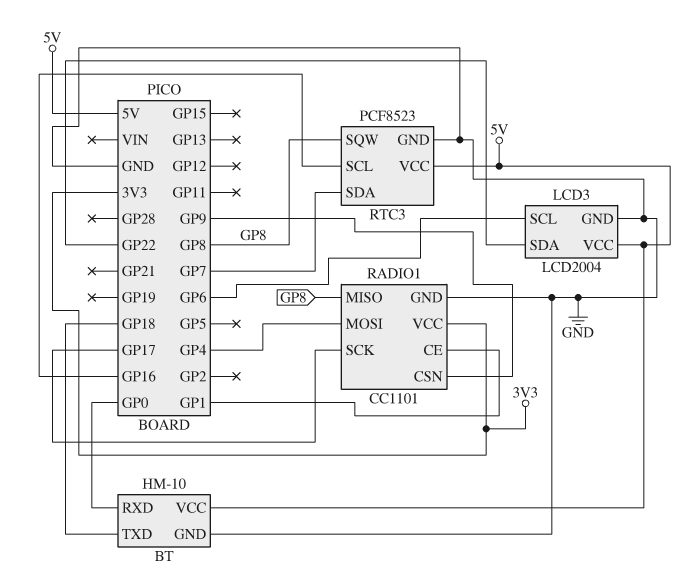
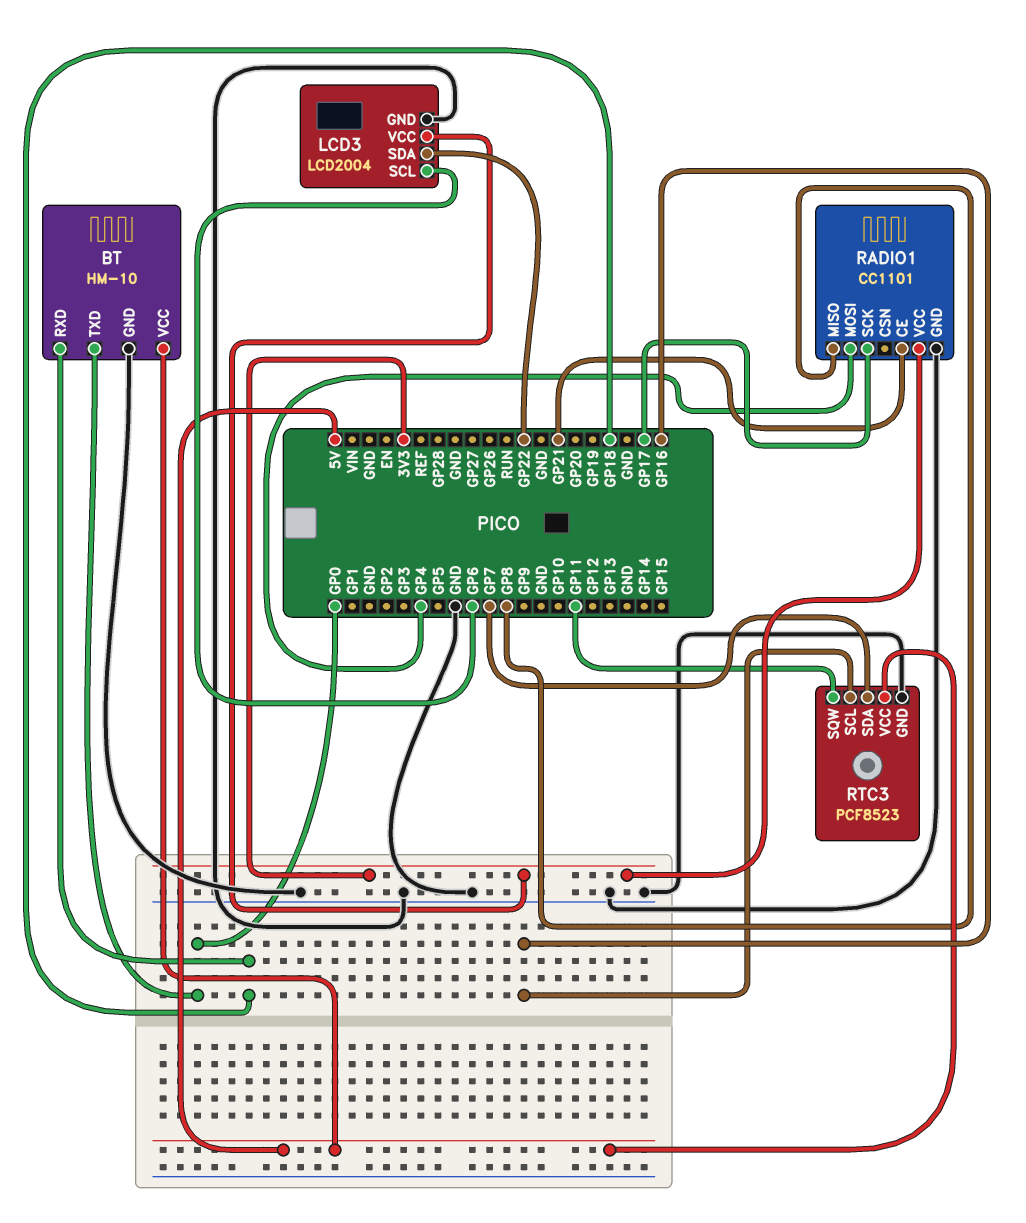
BT pin RXD: GP0 -> GP18
BT pin TXD: GP18 -> GP0
LCD3 pin VCC: 5V -> 3V3
RADIO1 pin CE: GP1 -> GP21
RADIO1 pin CSN: GP9 -> none
RTC3 pin SQW: GP8 -> GP11

